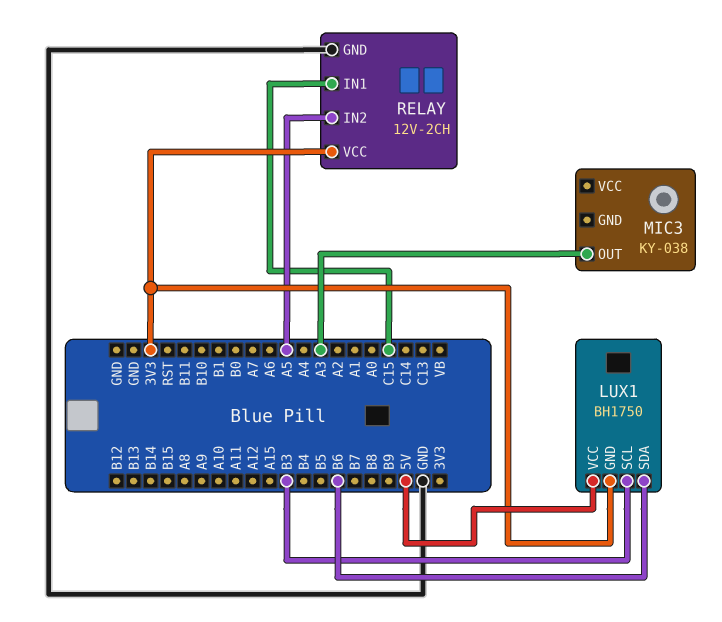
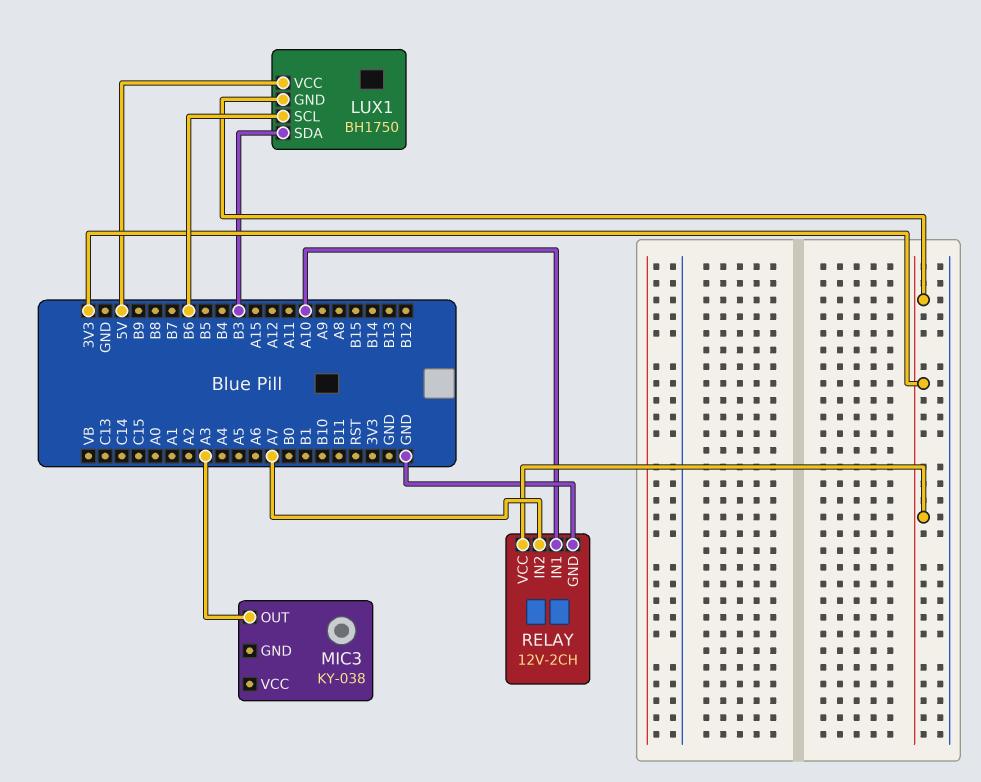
LUX1 pin SCL: B3 -> B6
LUX1 pin SDA: B6 -> B3
RELAY pin IN1: C15 -> A10
RELAY pin IN2: A5 -> A7

